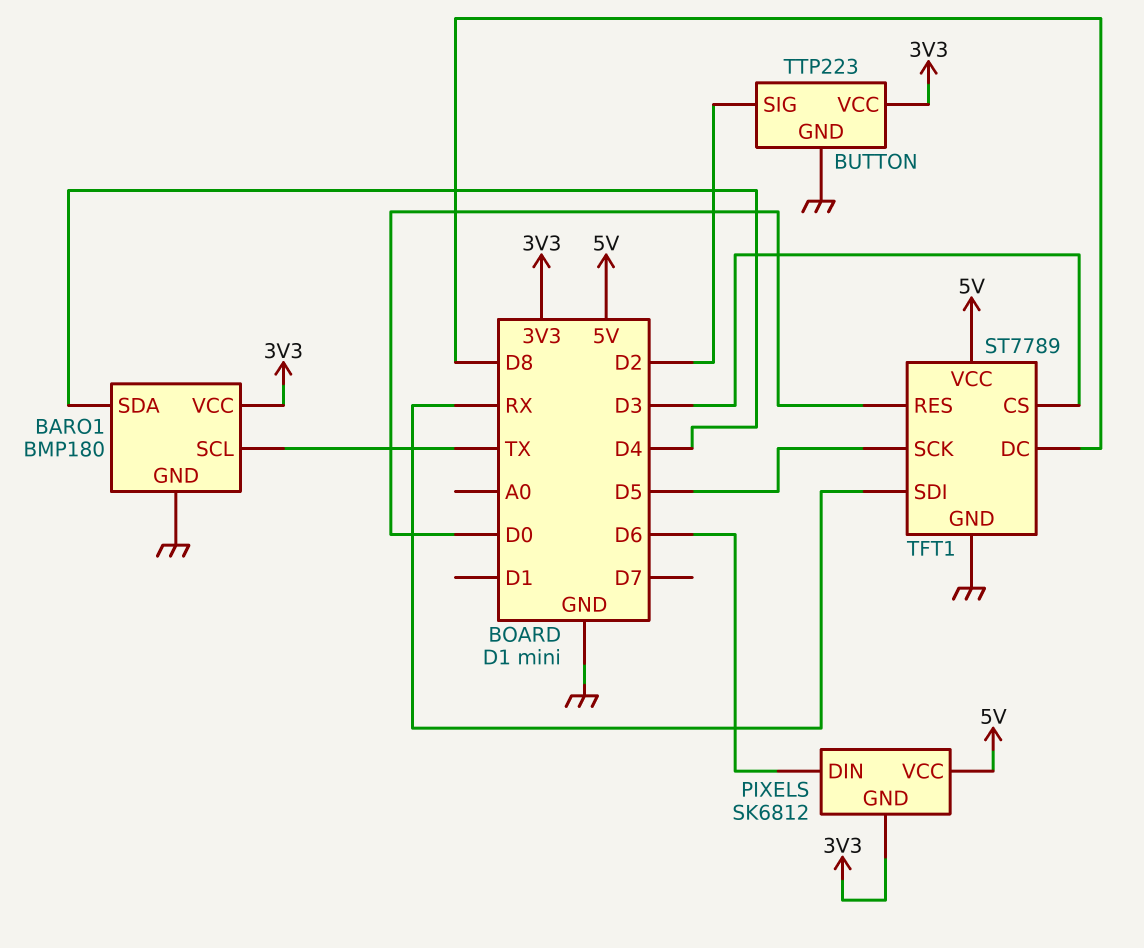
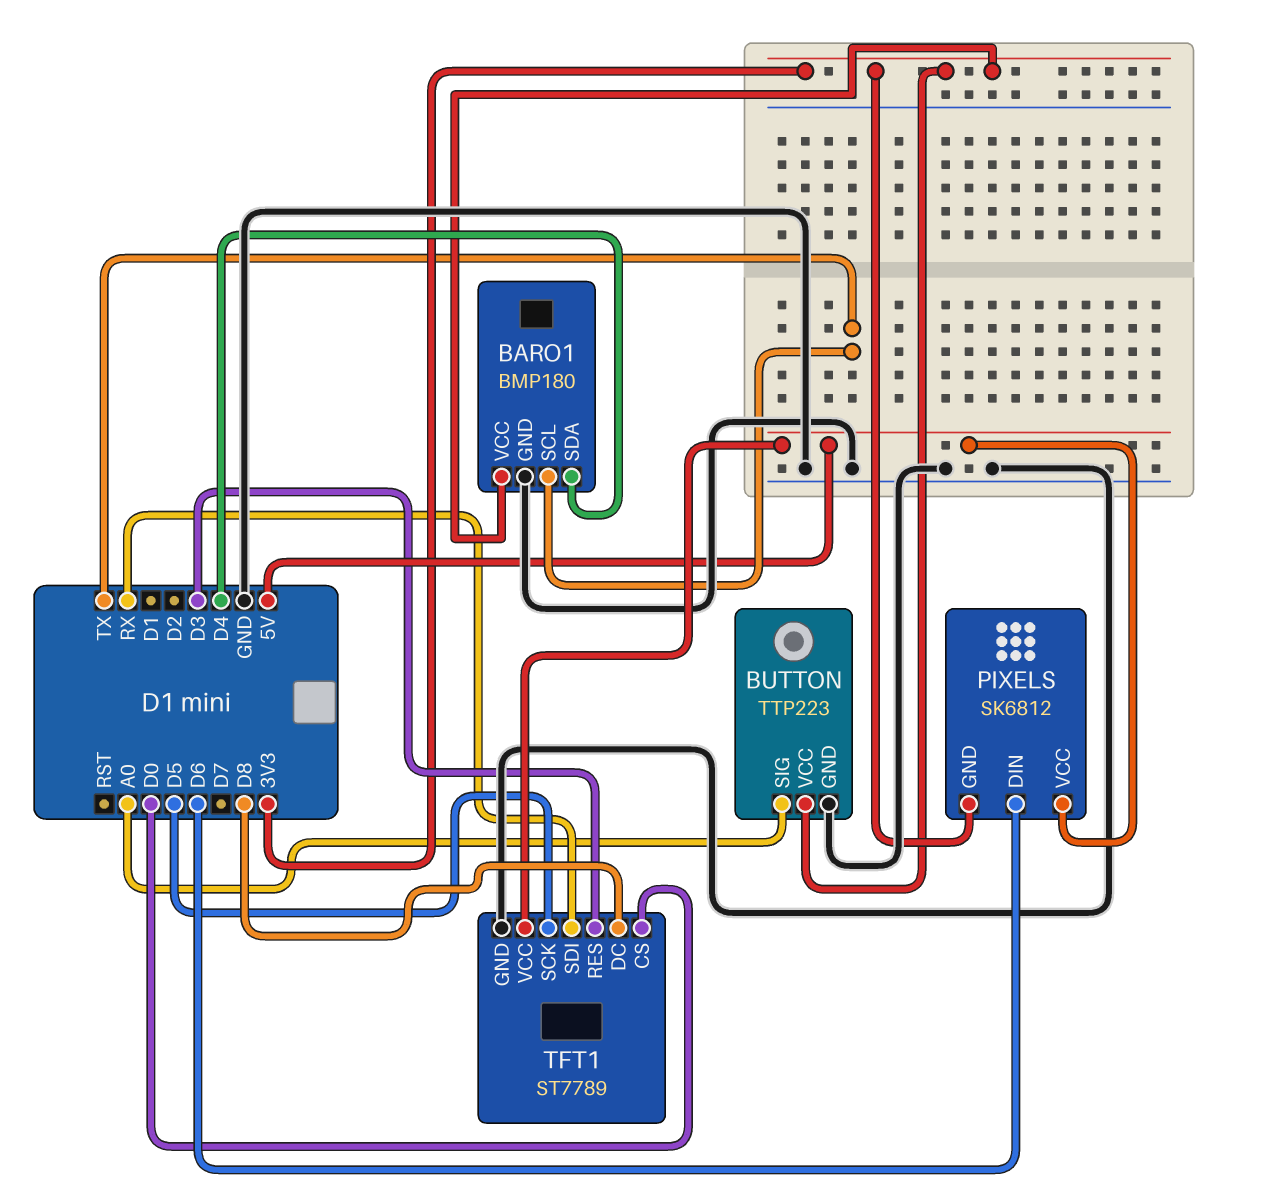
BUTTON pin SIG: D2 -> A0
TFT1 pin CS: D3 -> D0
TFT1 pin RES: D0 -> D3

